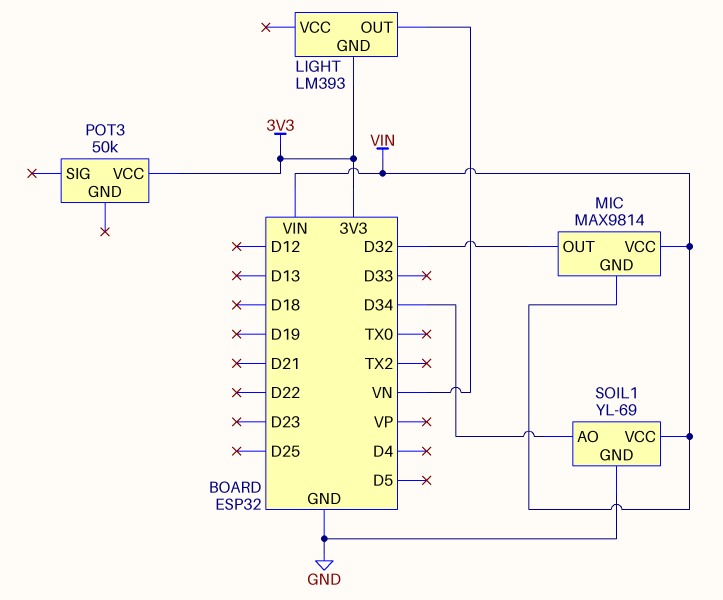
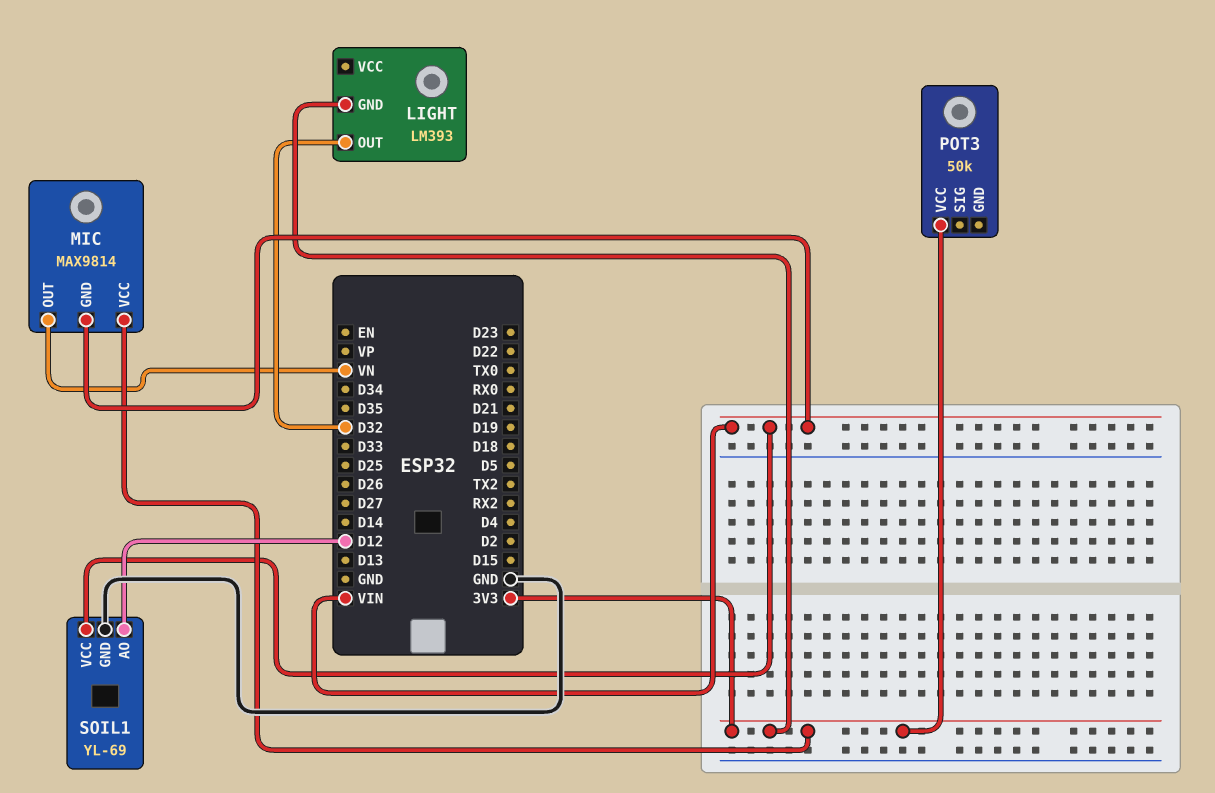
LIGHT pin OUT: VN -> D32
MIC pin OUT: D32 -> VN
MIC pin VCC: VIN -> 3V3
SOIL1 pin AO: D34 -> D12

